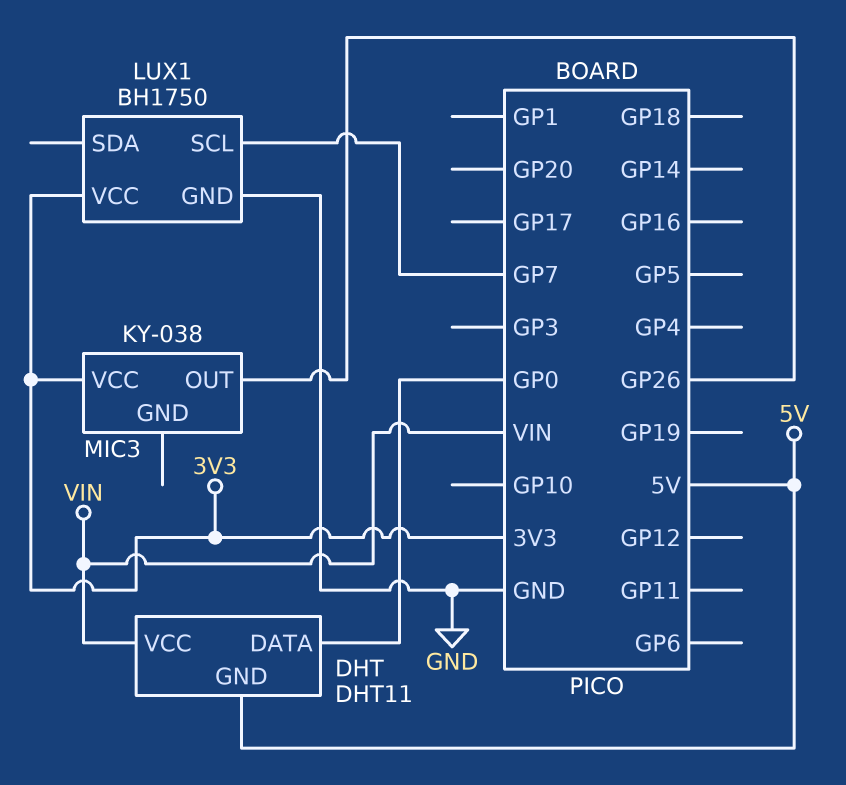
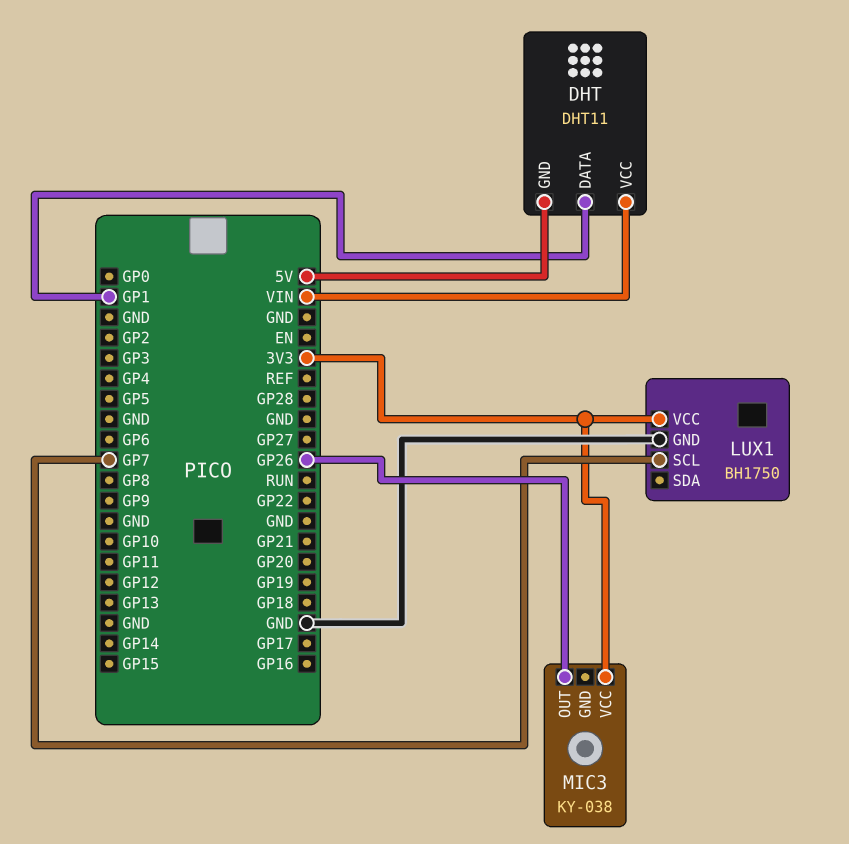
DHT pin DATA: GP0 -> GP1

